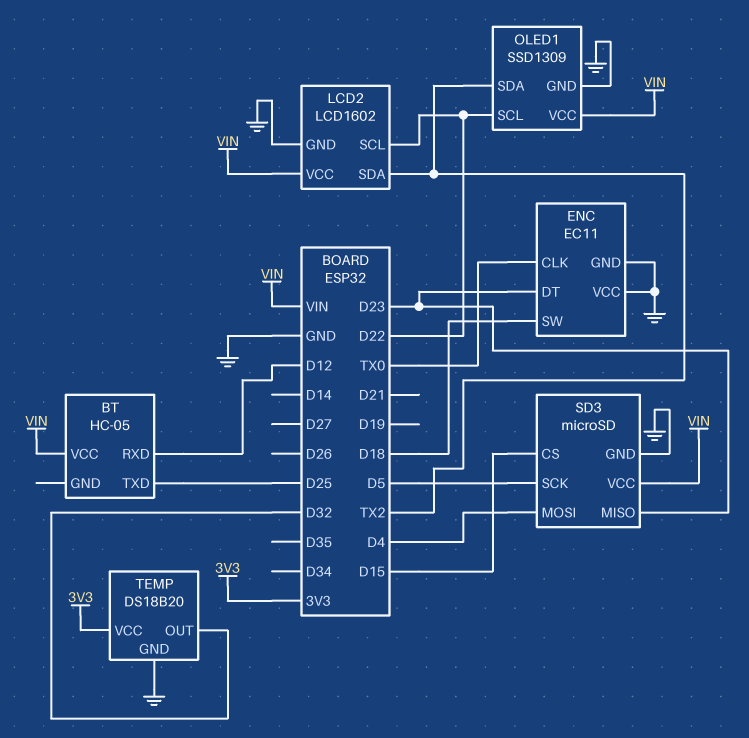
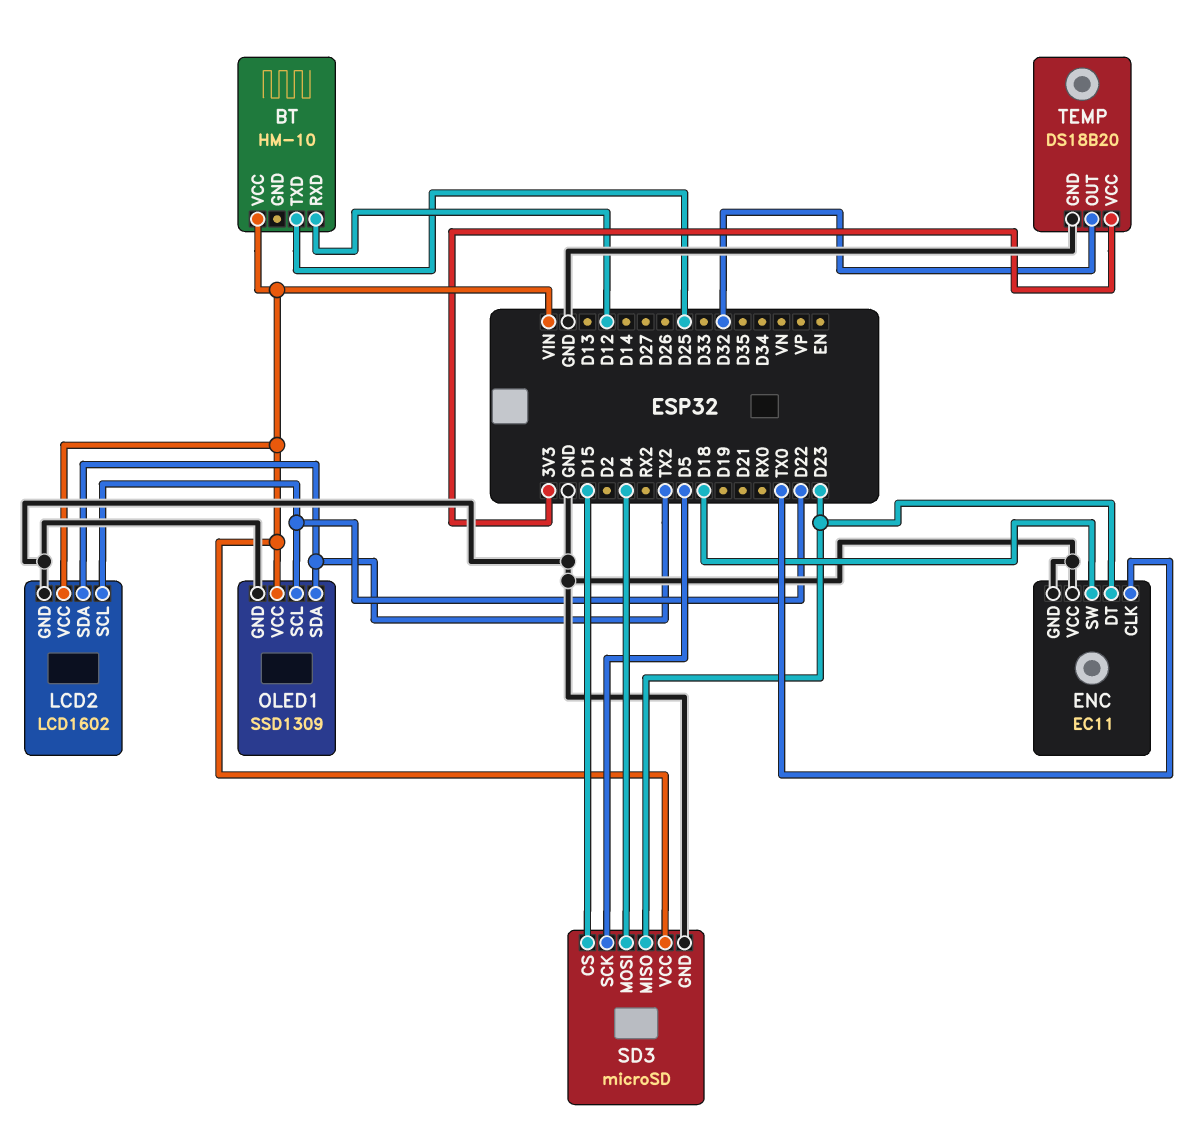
BT: HC-05 -> HM-10

